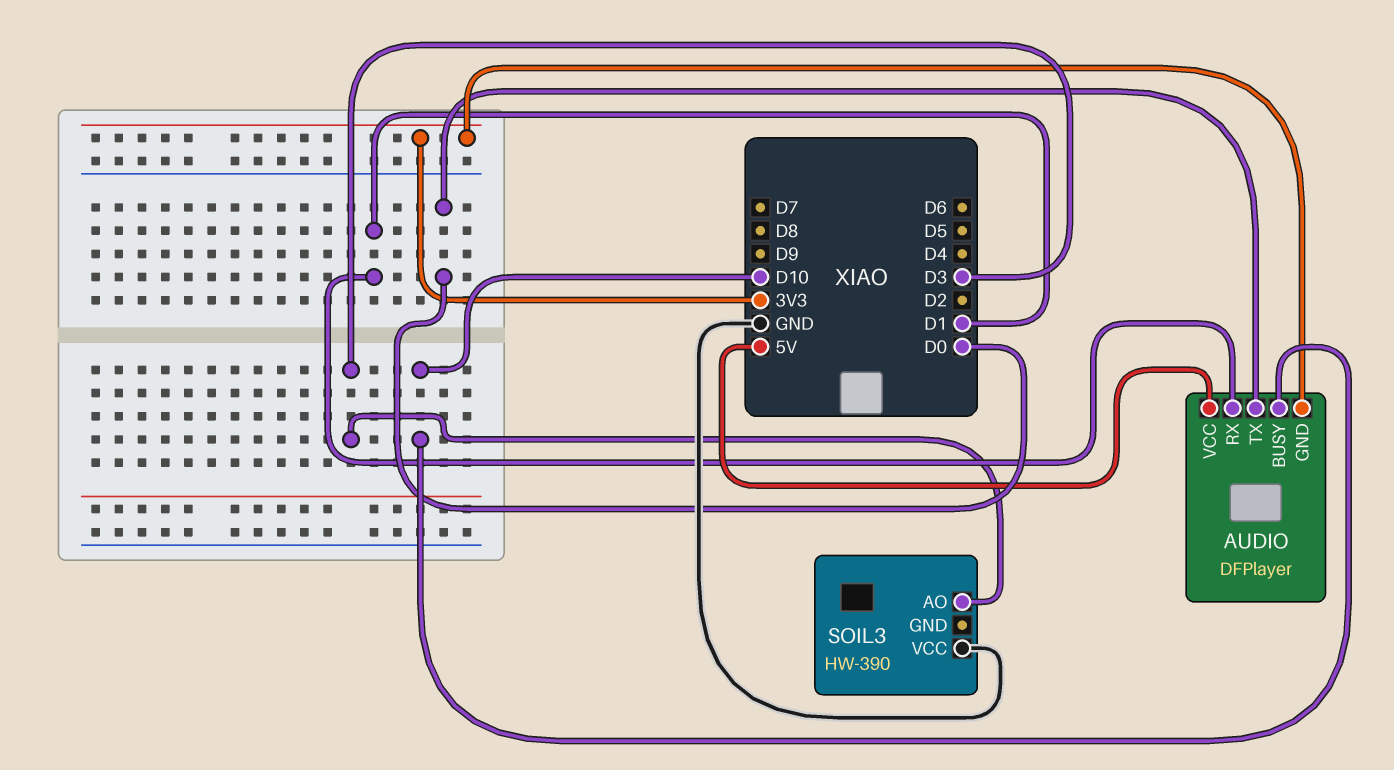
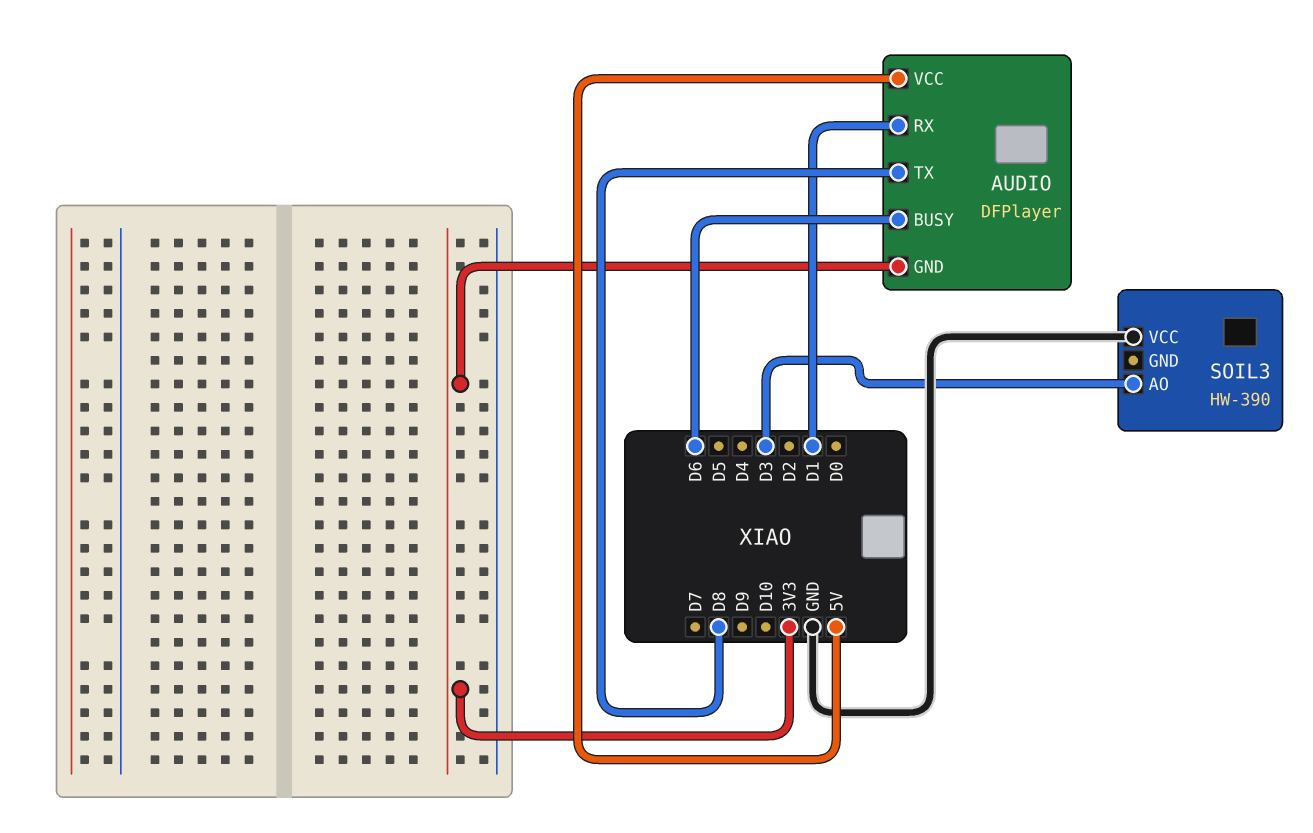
AUDIO pin BUSY: D10 -> D6
AUDIO pin TX: D0 -> D8

